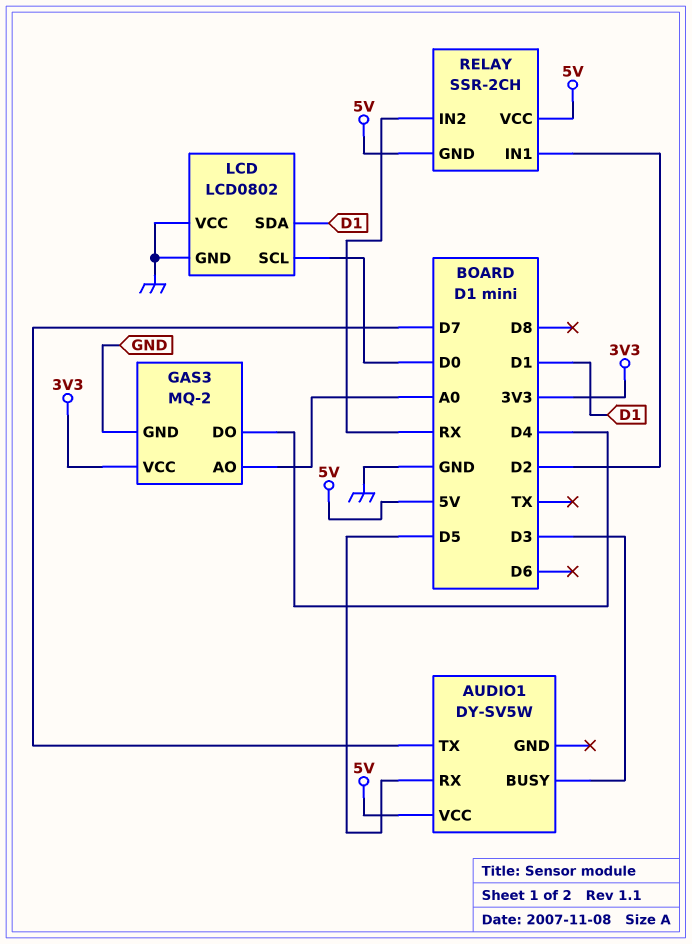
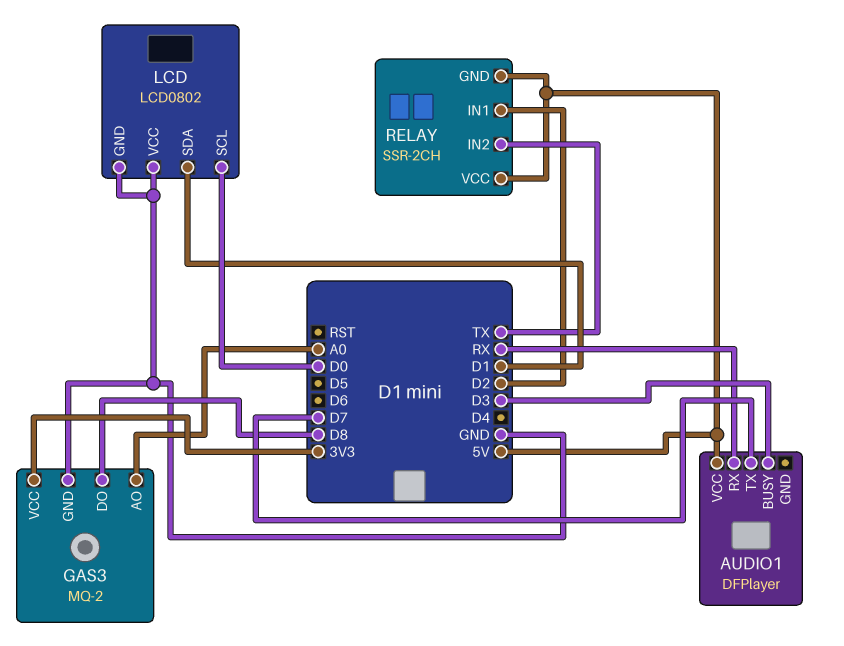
AUDIO1: DY-SV5W -> DFPlayer
AUDIO1 pin RX: D5 -> RX
GAS3 pin DO: D4 -> D8
RELAY pin IN2: RX -> TX

